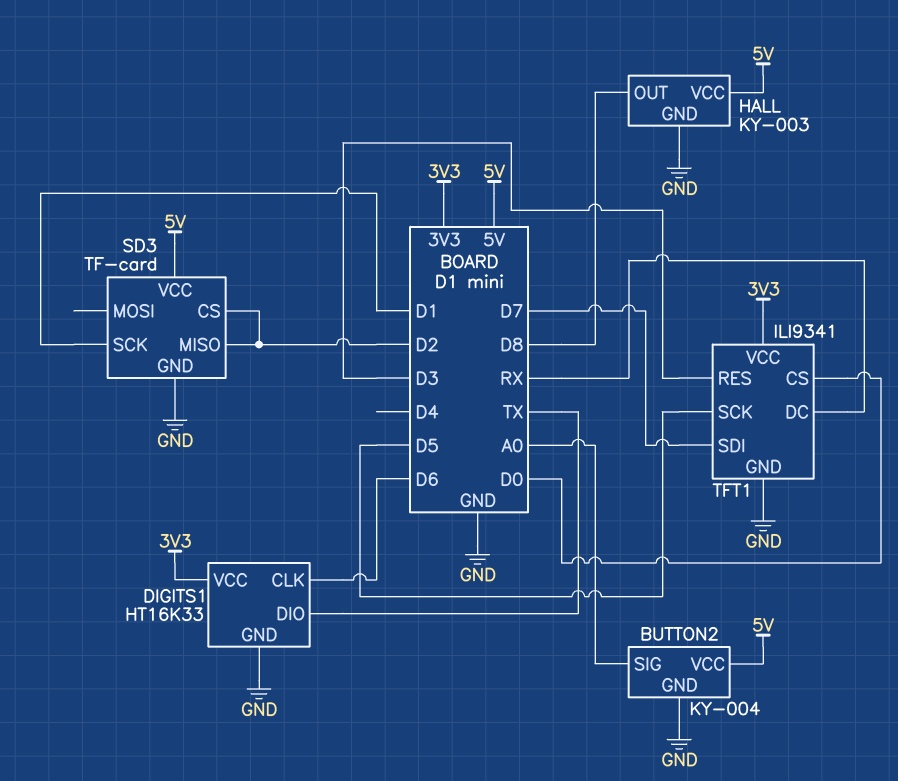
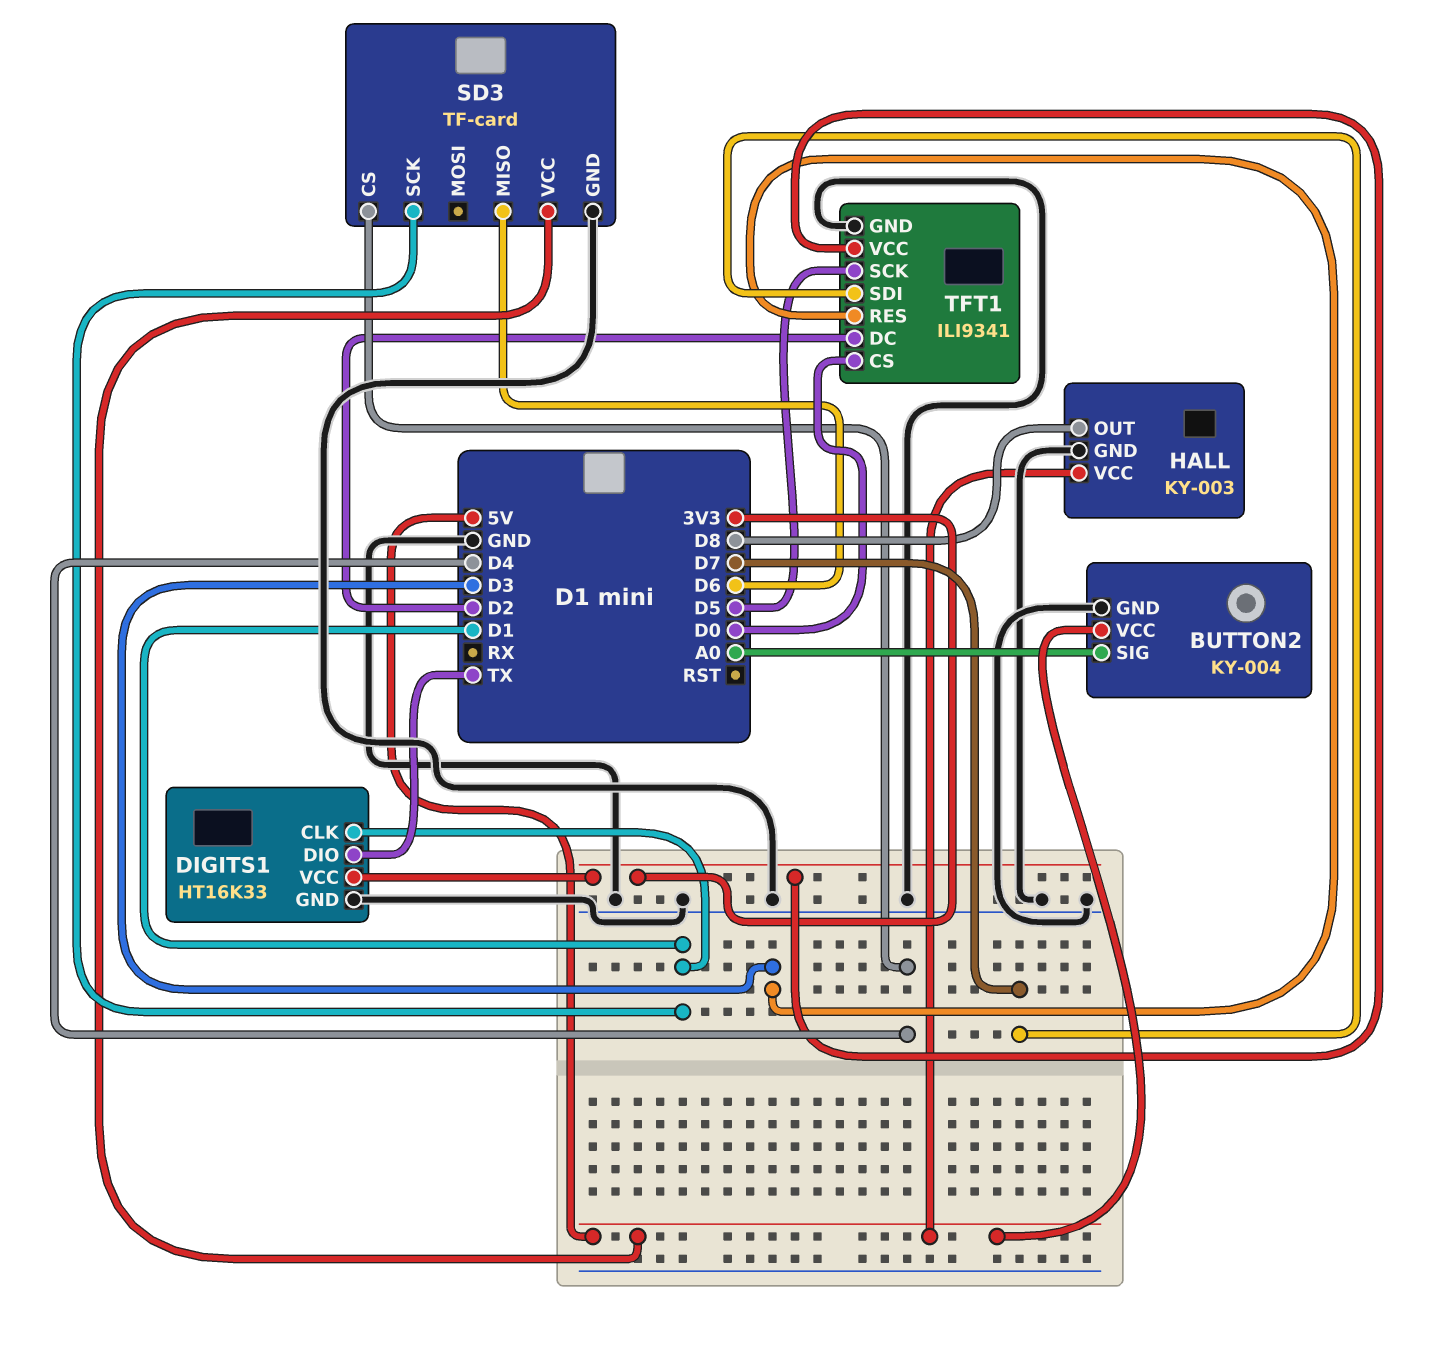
DIGITS1 pin CLK: D6 -> D1
SD3 pin CS: D2 -> D4
SD3 pin MISO: D2 -> D6
TFT1 pin DC: RX -> D2

